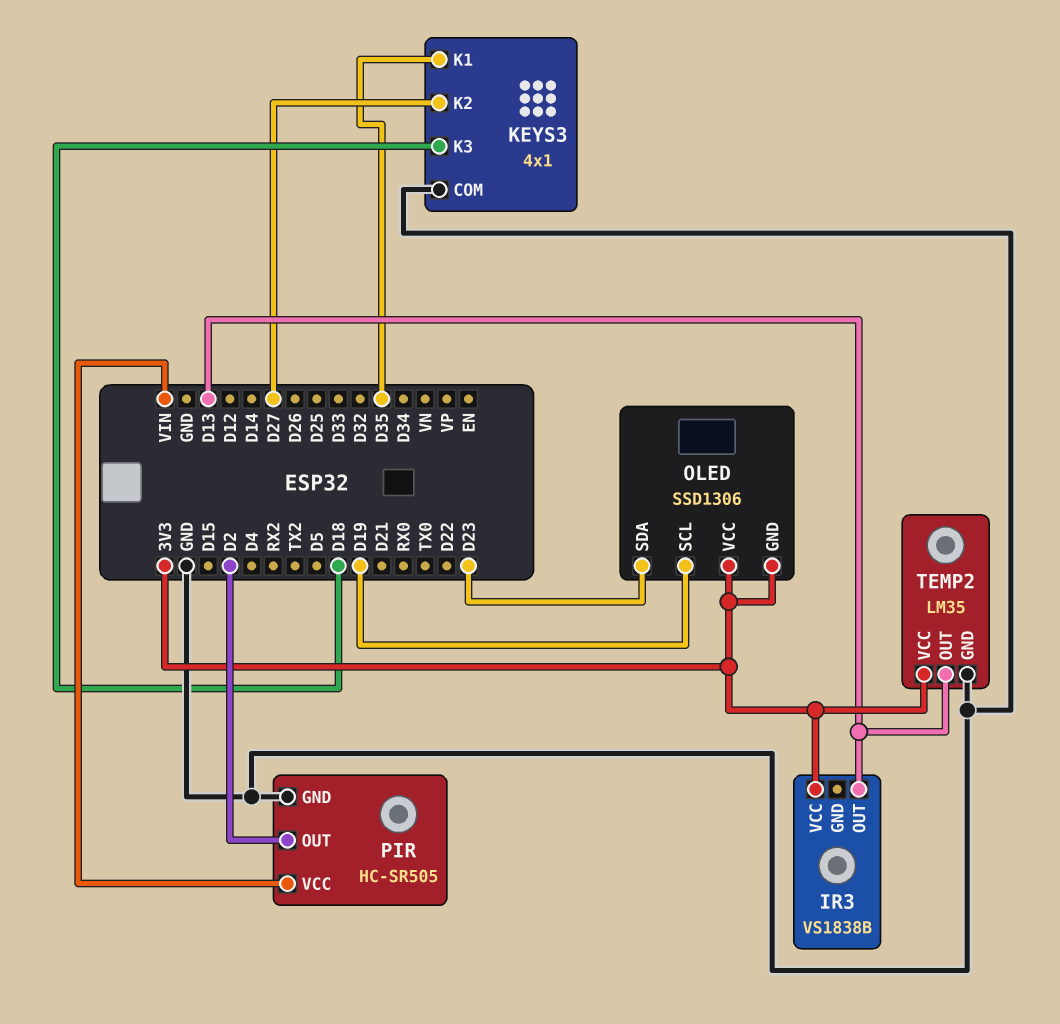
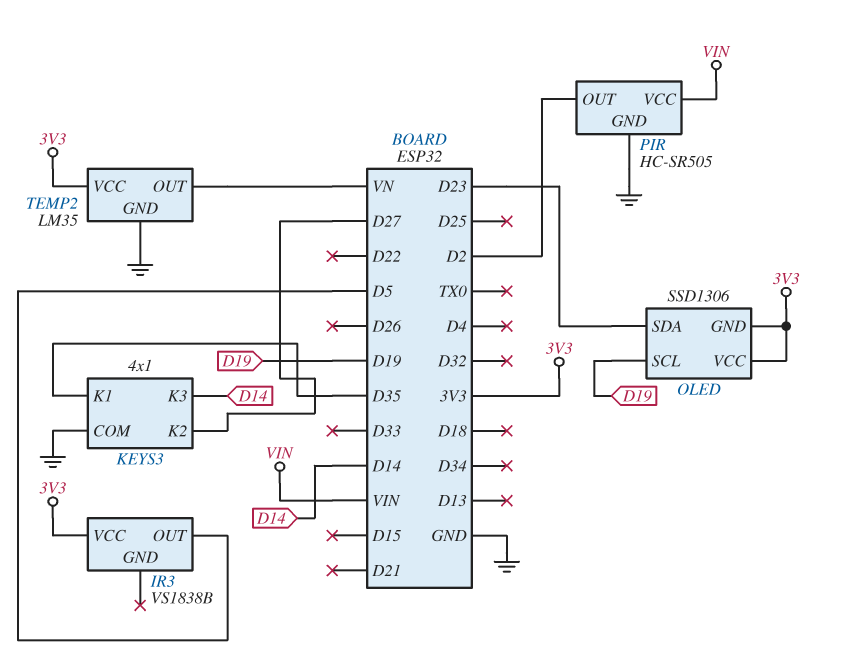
IR3 pin OUT: D13 -> D5
KEYS3 pin K3: D18 -> D14
TEMP2 pin OUT: D13 -> VN

